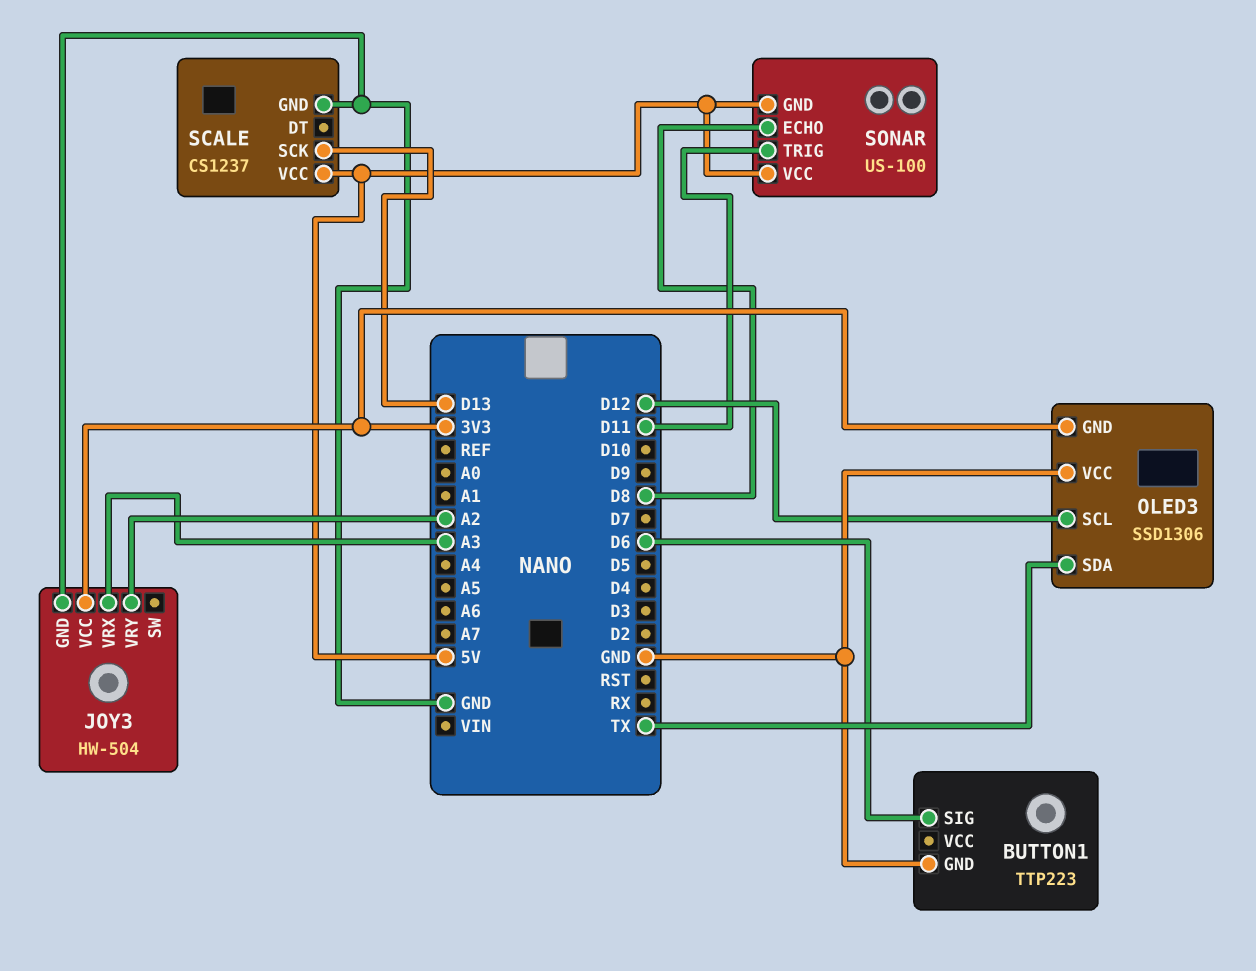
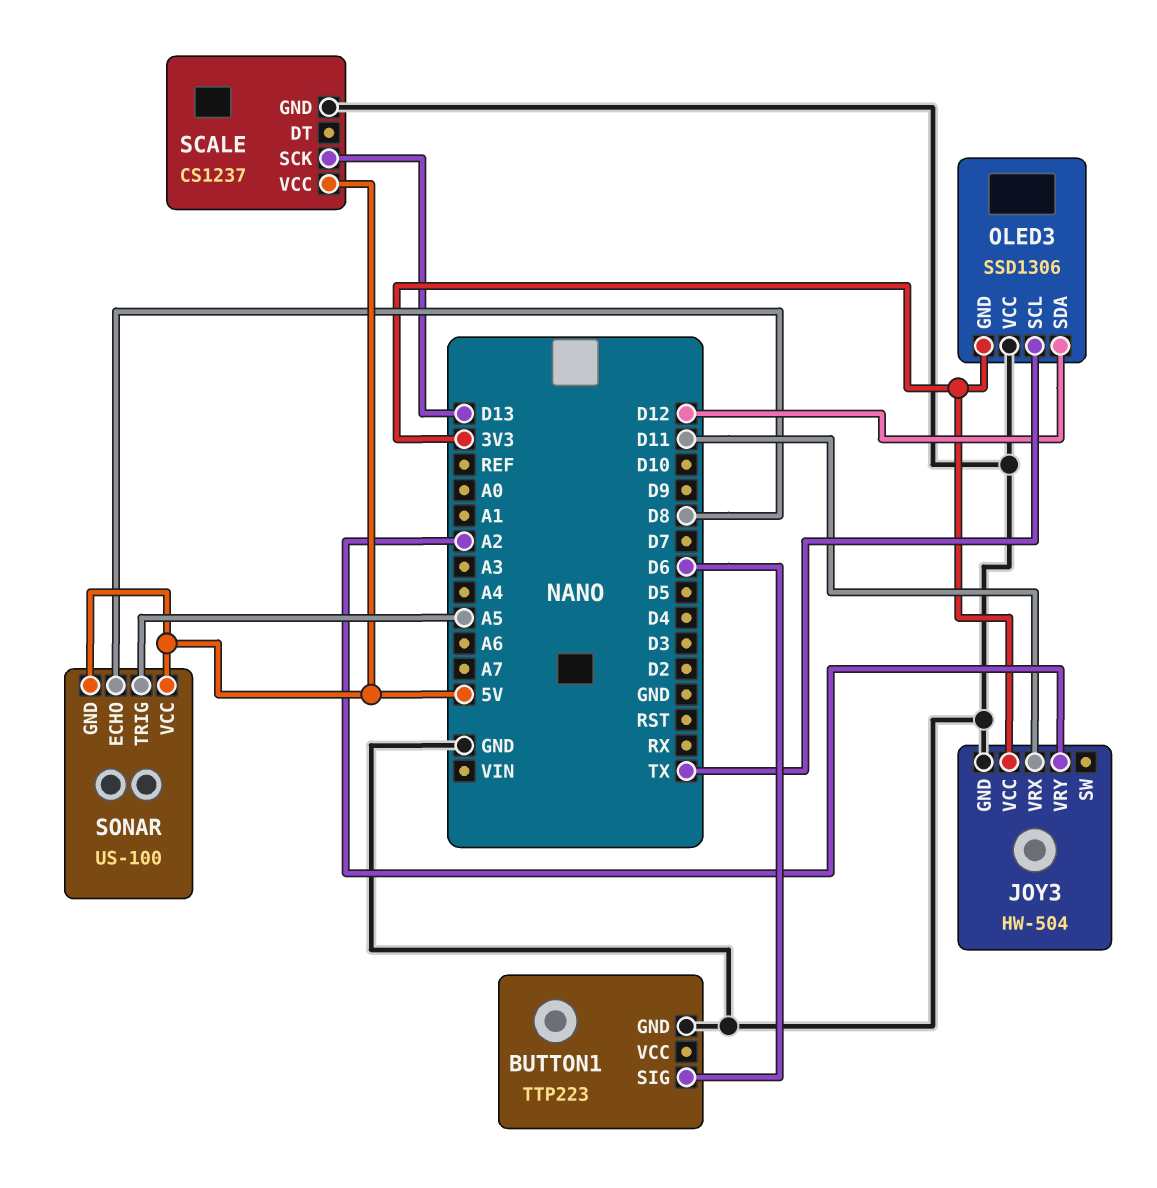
JOY3 pin VRX: A3 -> D11
OLED3 pin SCL: D12 -> TX
OLED3 pin SDA: TX -> D12
SONAR pin TRIG: D11 -> A5

